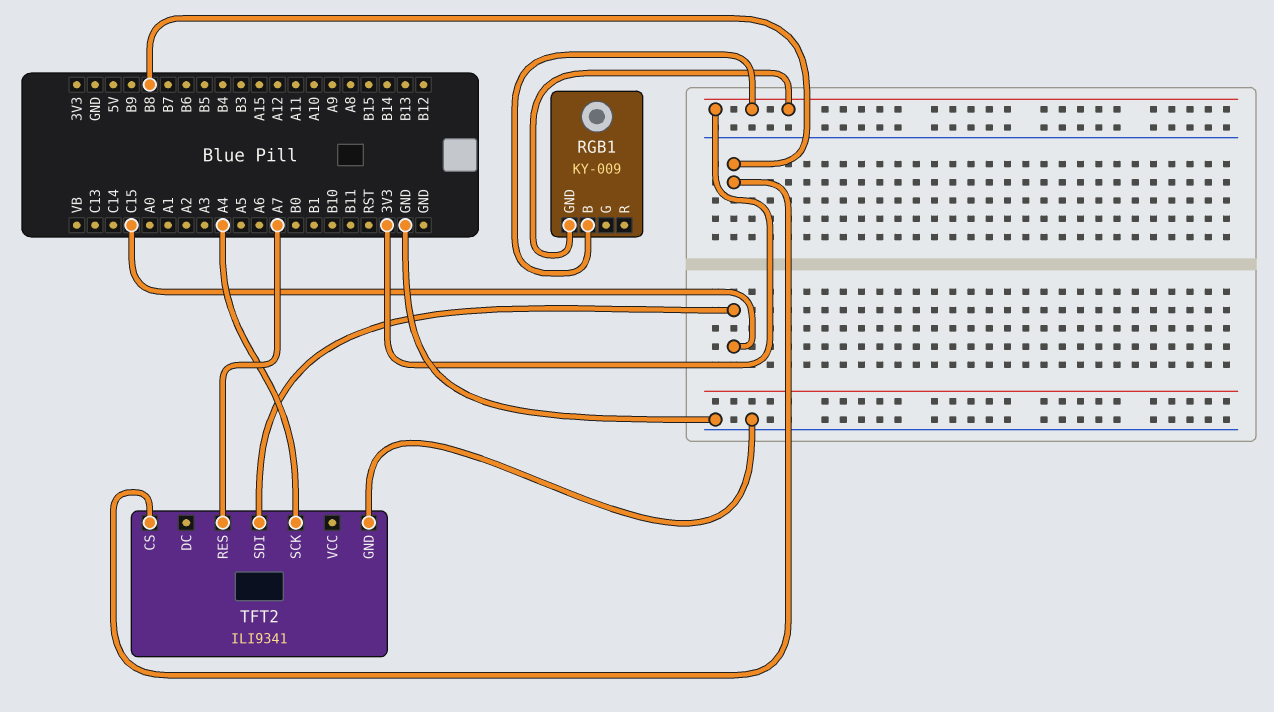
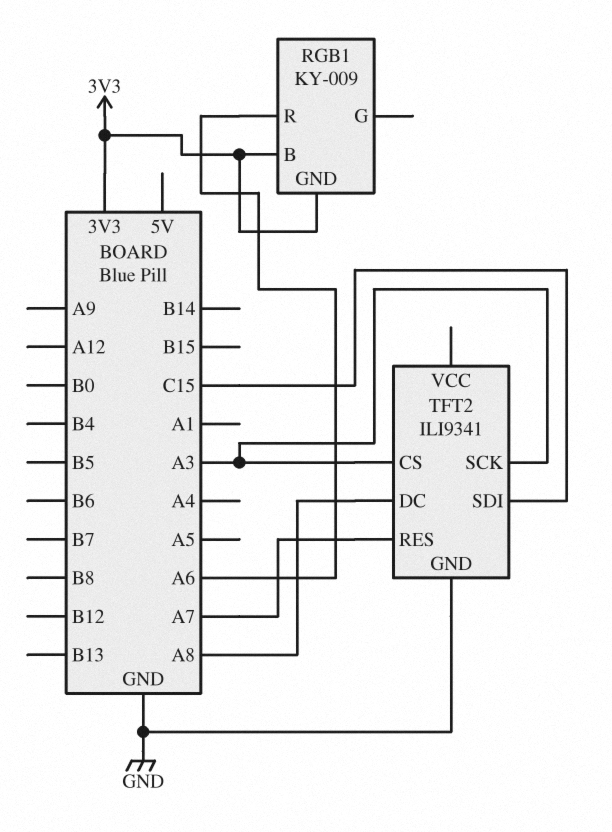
RGB1 pin R: none -> A6
TFT2 pin CS: B8 -> A3
TFT2 pin DC: none -> A8
TFT2 pin SCK: A4 -> A3

